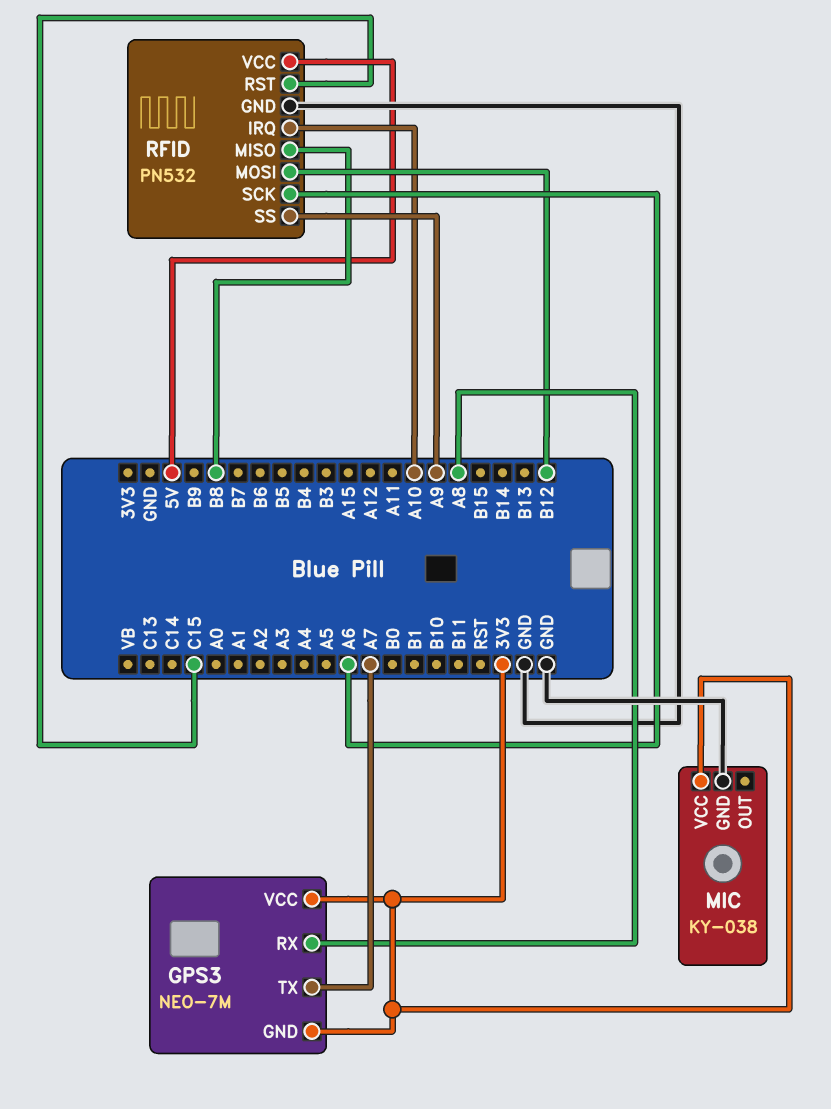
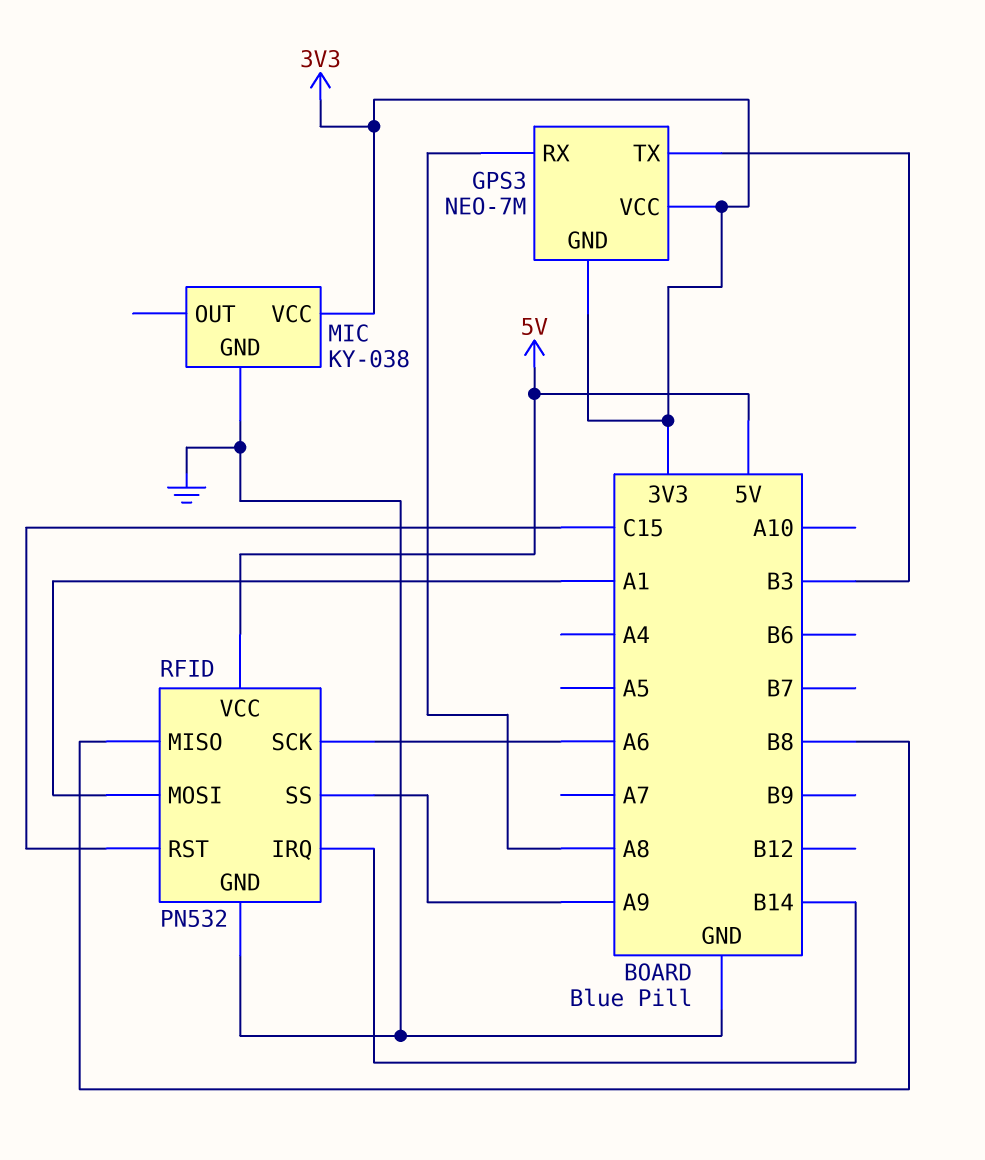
GPS3 pin TX: A7 -> B3
RFID pin IRQ: A10 -> B14
RFID pin MOSI: B12 -> A1

